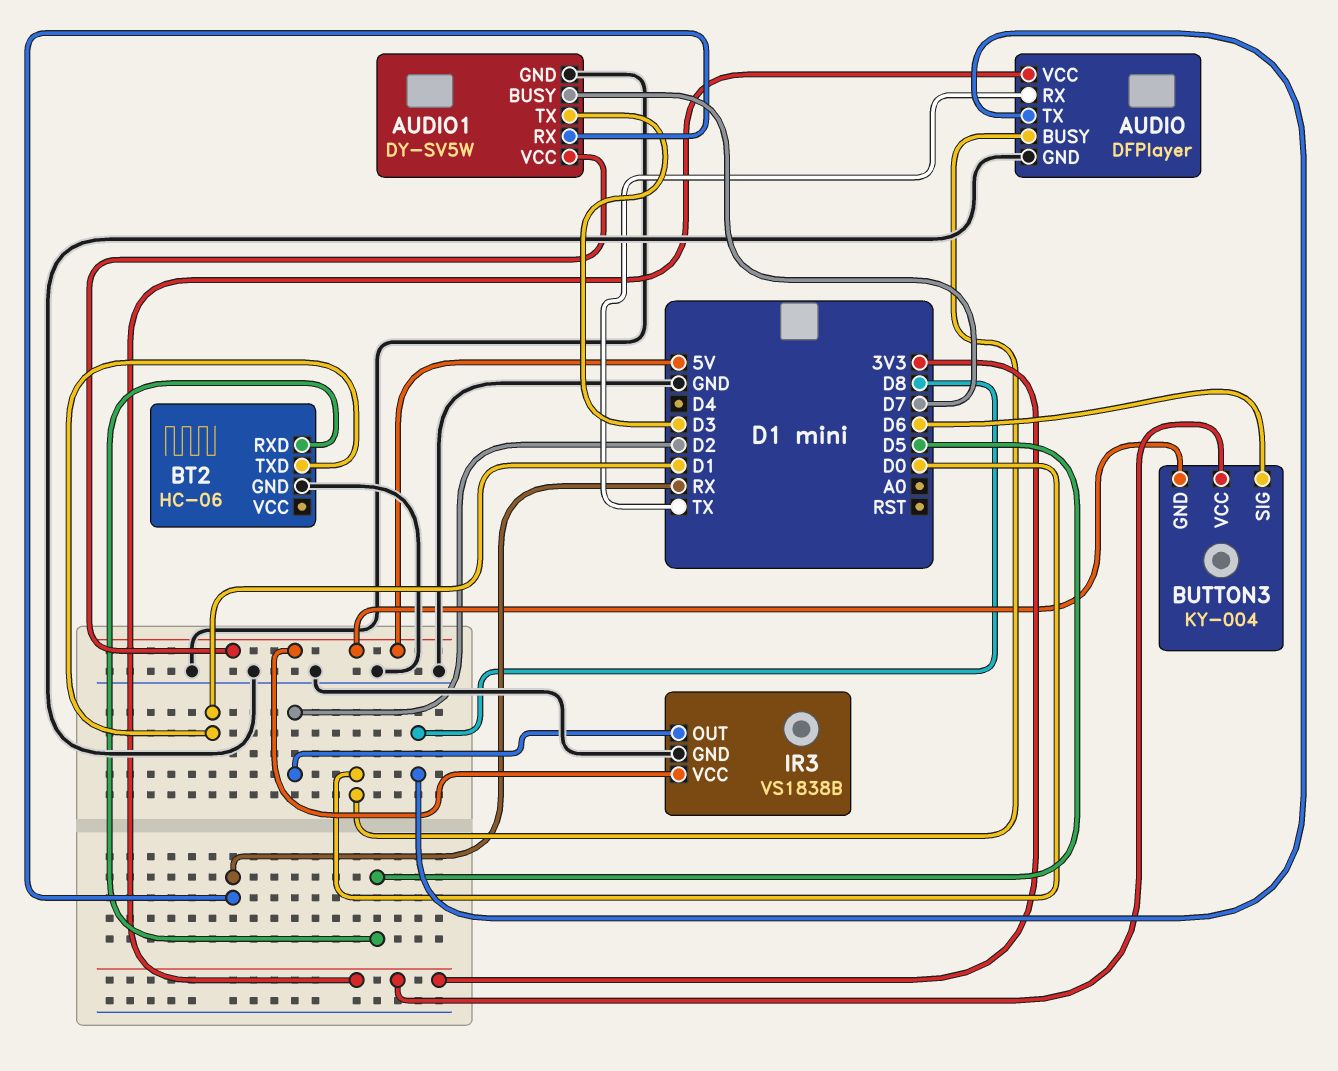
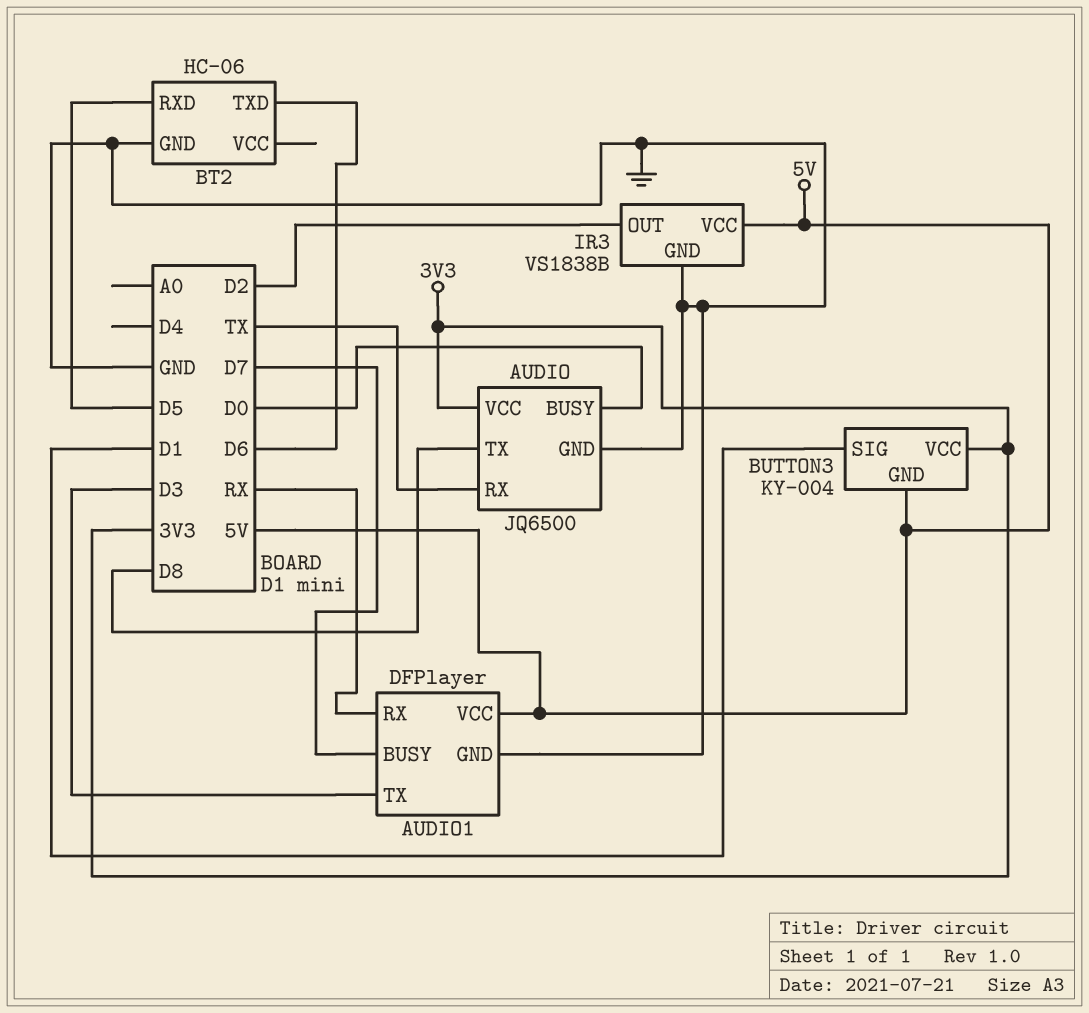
AUDIO: DFPlayer -> JQ6500
AUDIO1: DY-SV5W -> DFPlayer
BT2 pin TXD: D1 -> D6
BUTTON3 pin SIG: D6 -> D1

